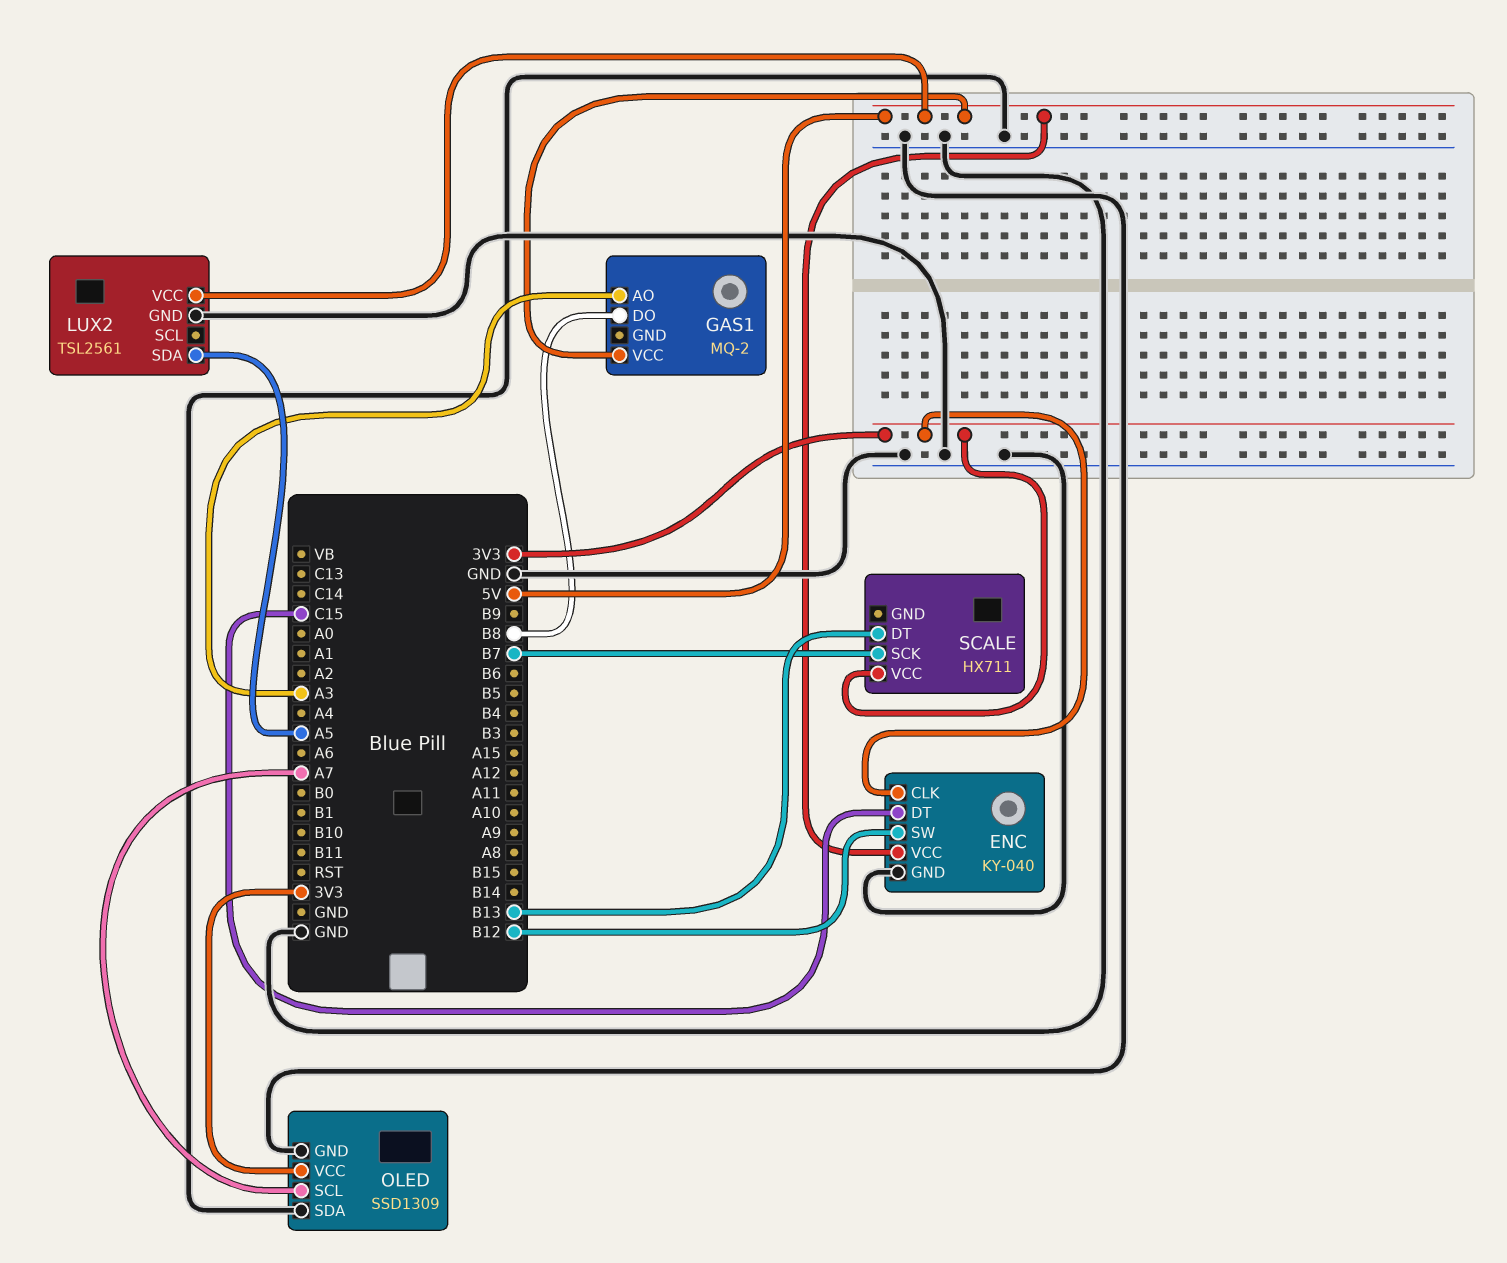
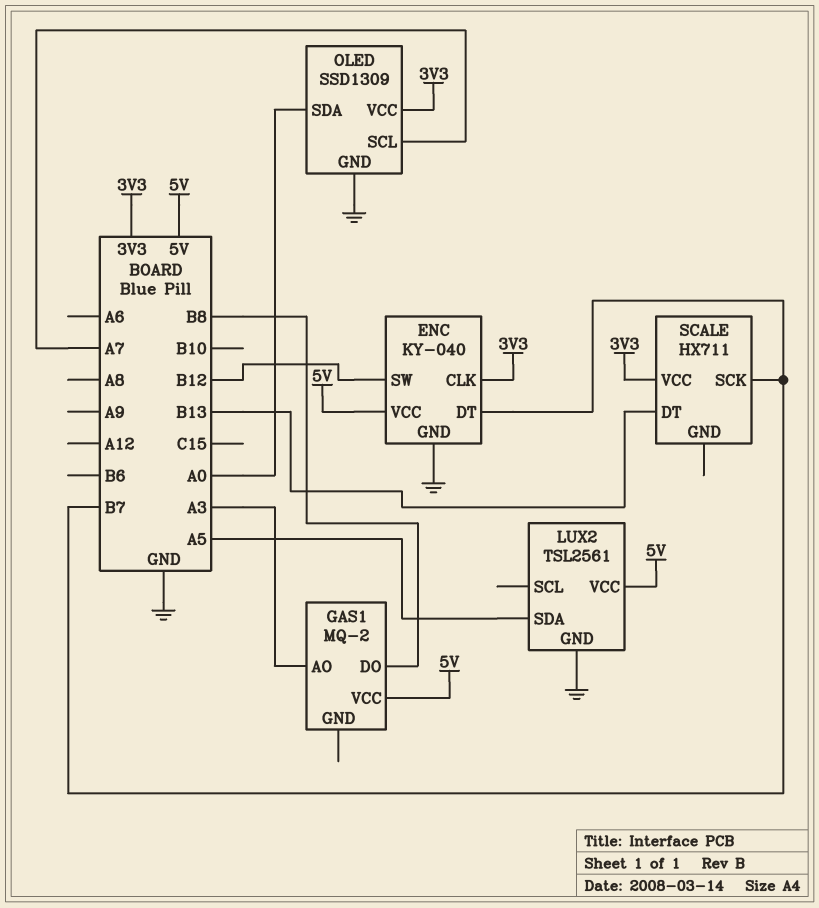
ENC pin DT: C15 -> B7
OLED pin SDA: GND -> A0

